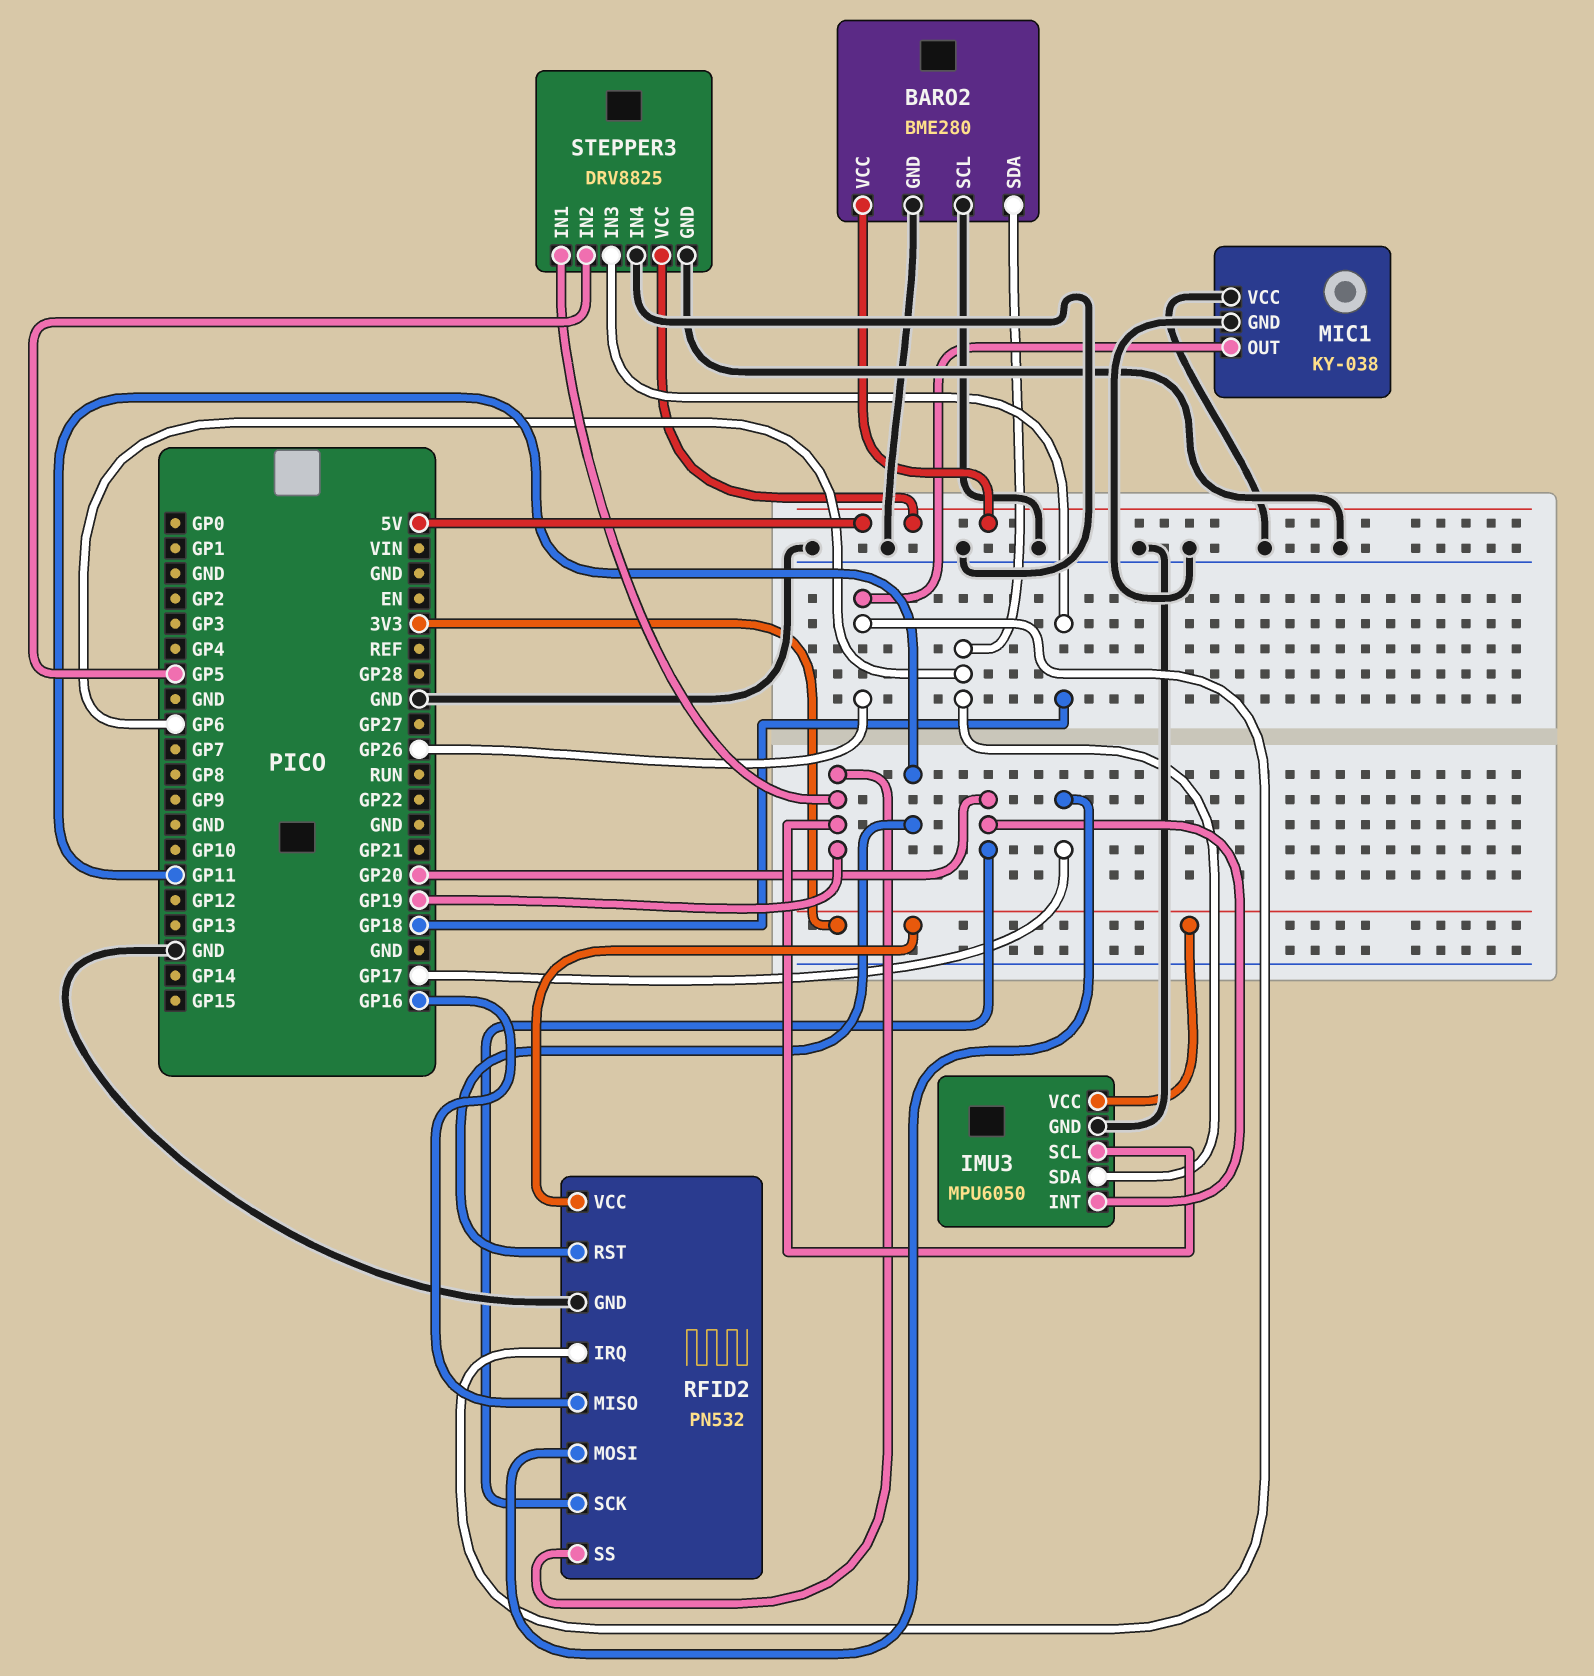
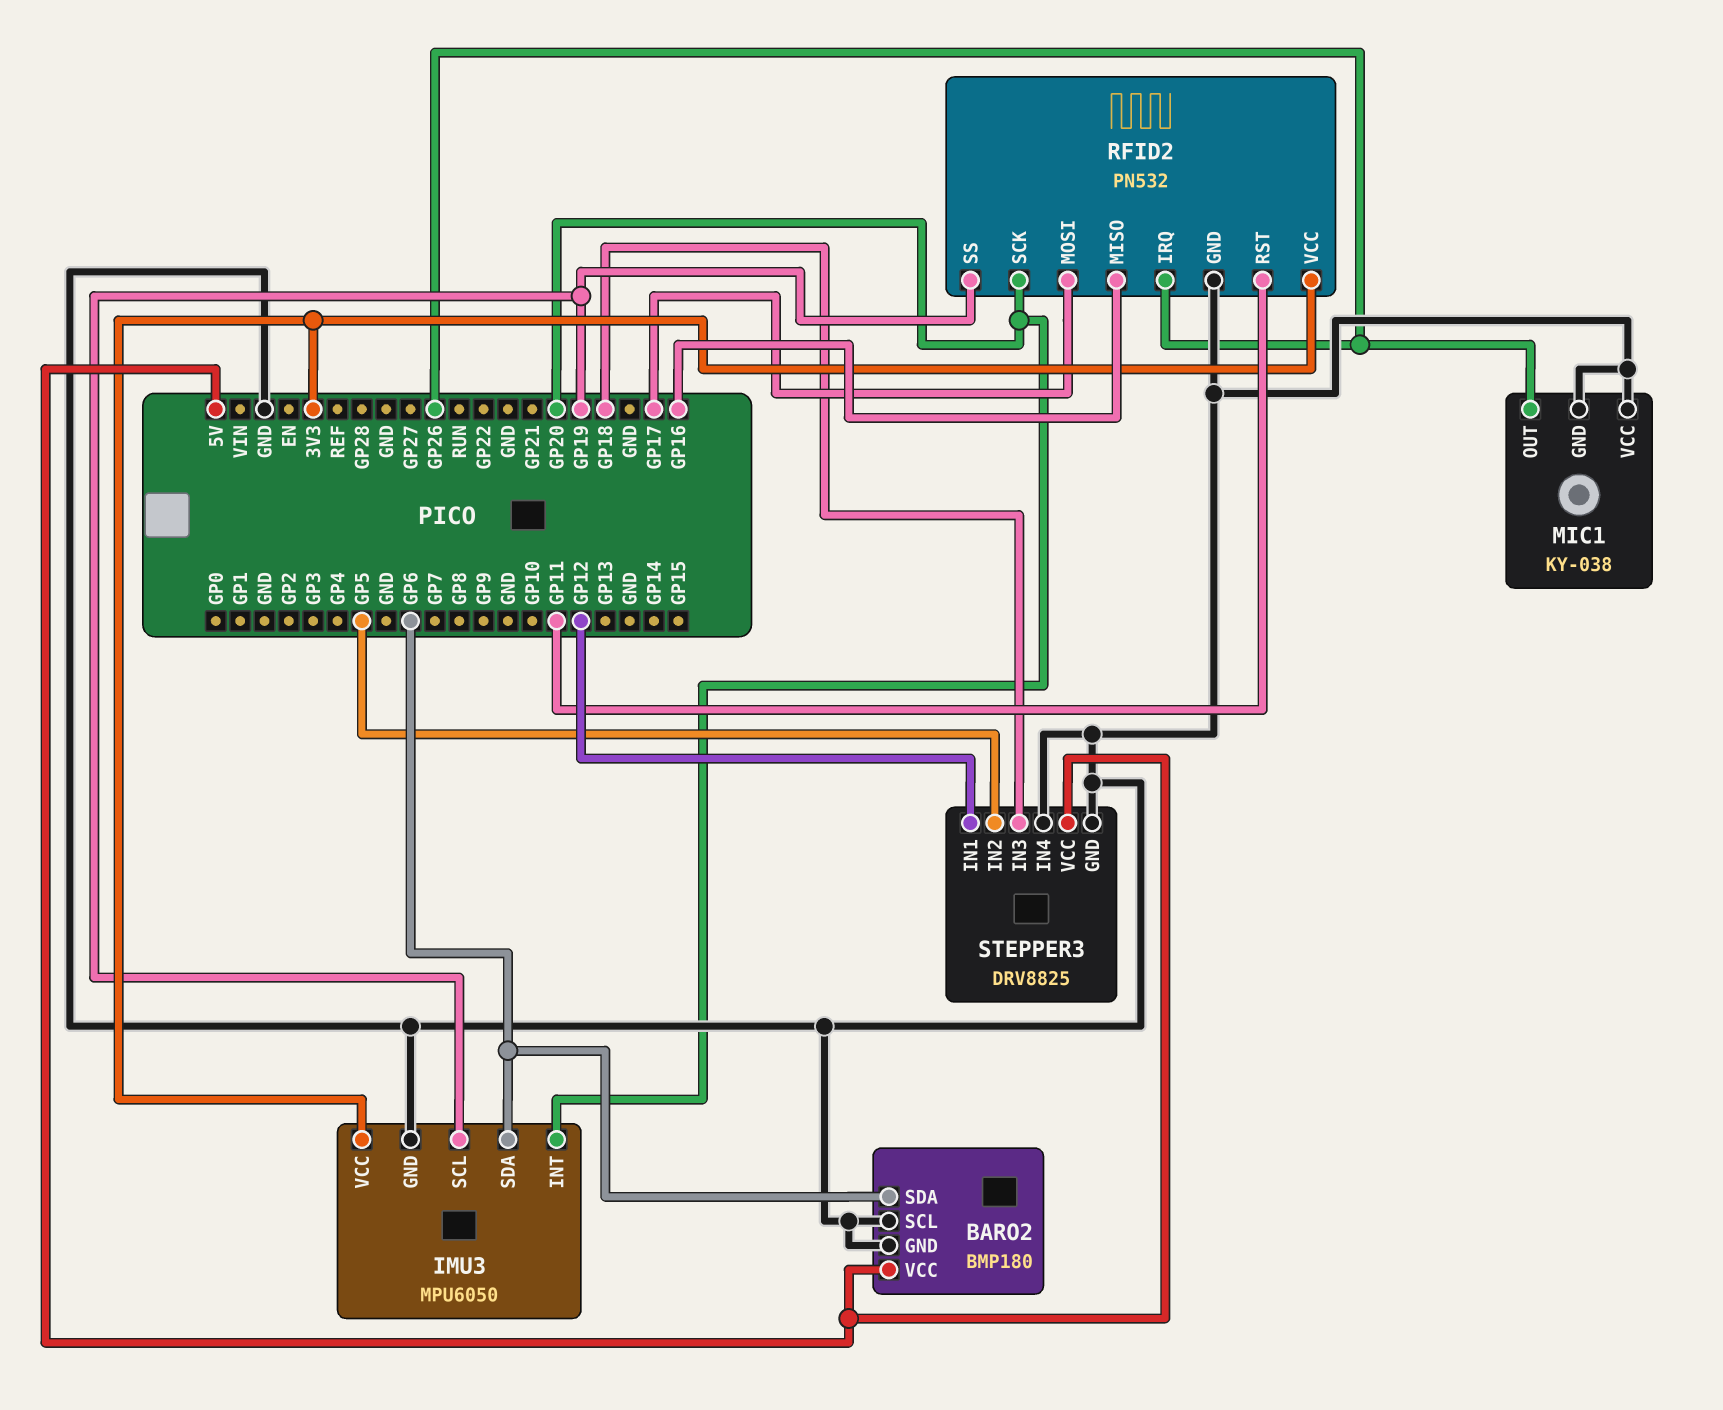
BARO2: BME280 -> BMP180
STEPPER3 pin IN1: GP19 -> GP12

